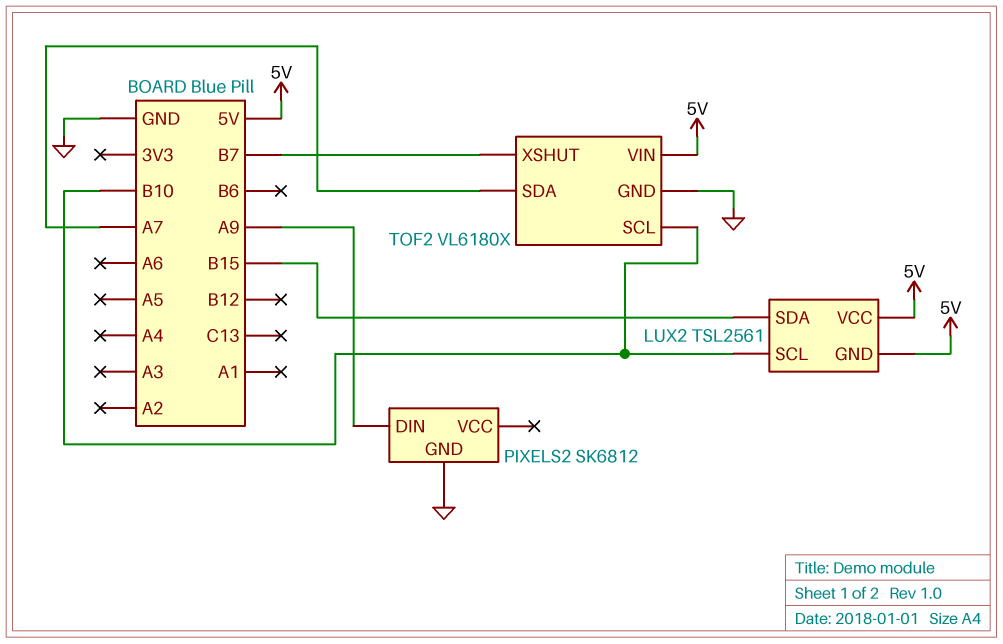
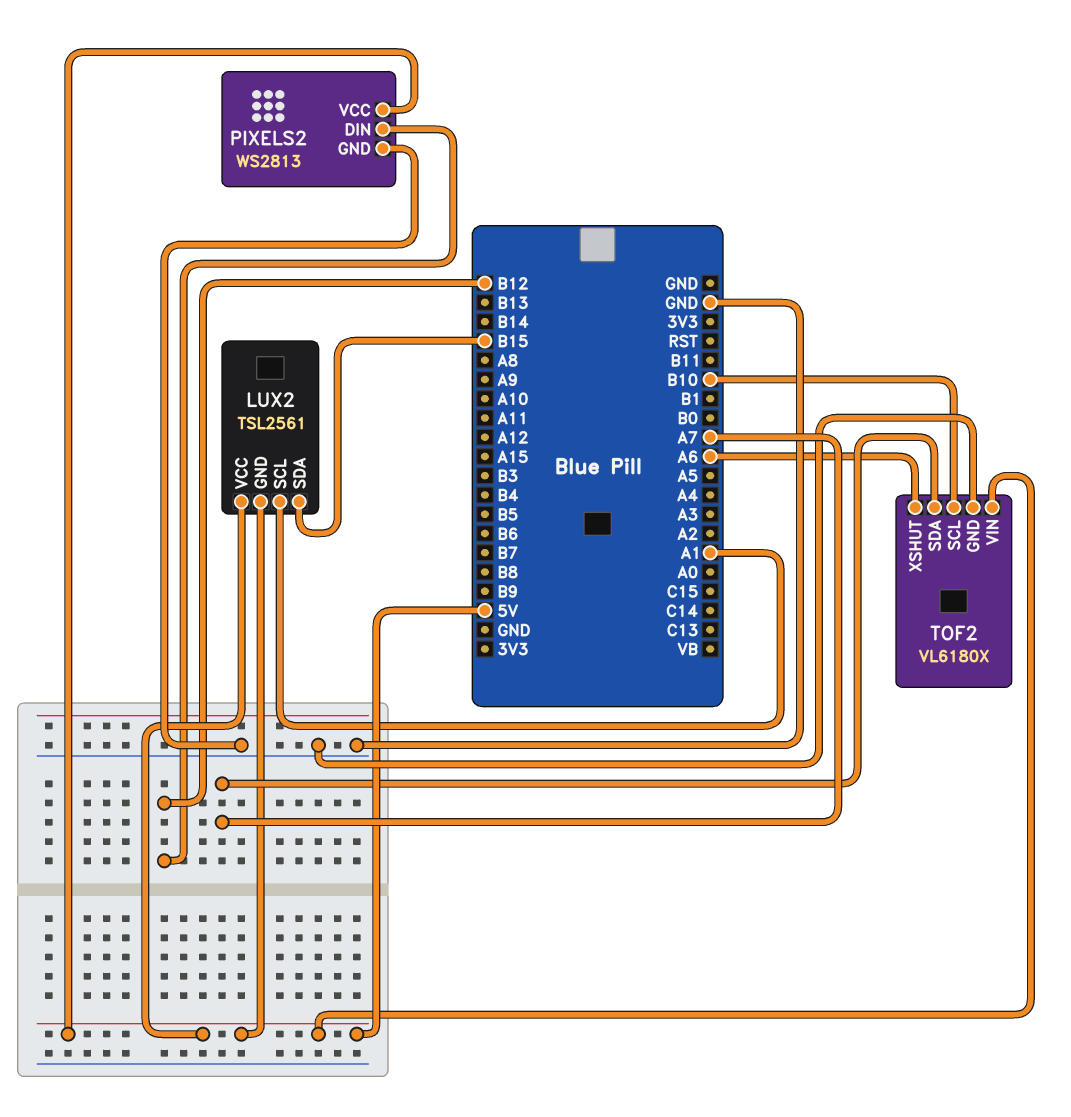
LUX2 pin SCL: B10 -> A1
PIXELS2: SK6812 -> WS2813
PIXELS2 pin DIN: A9 -> B12
PIXELS2 pin VCC: none -> 5V
TOF2 pin XSHUT: B7 -> A6

